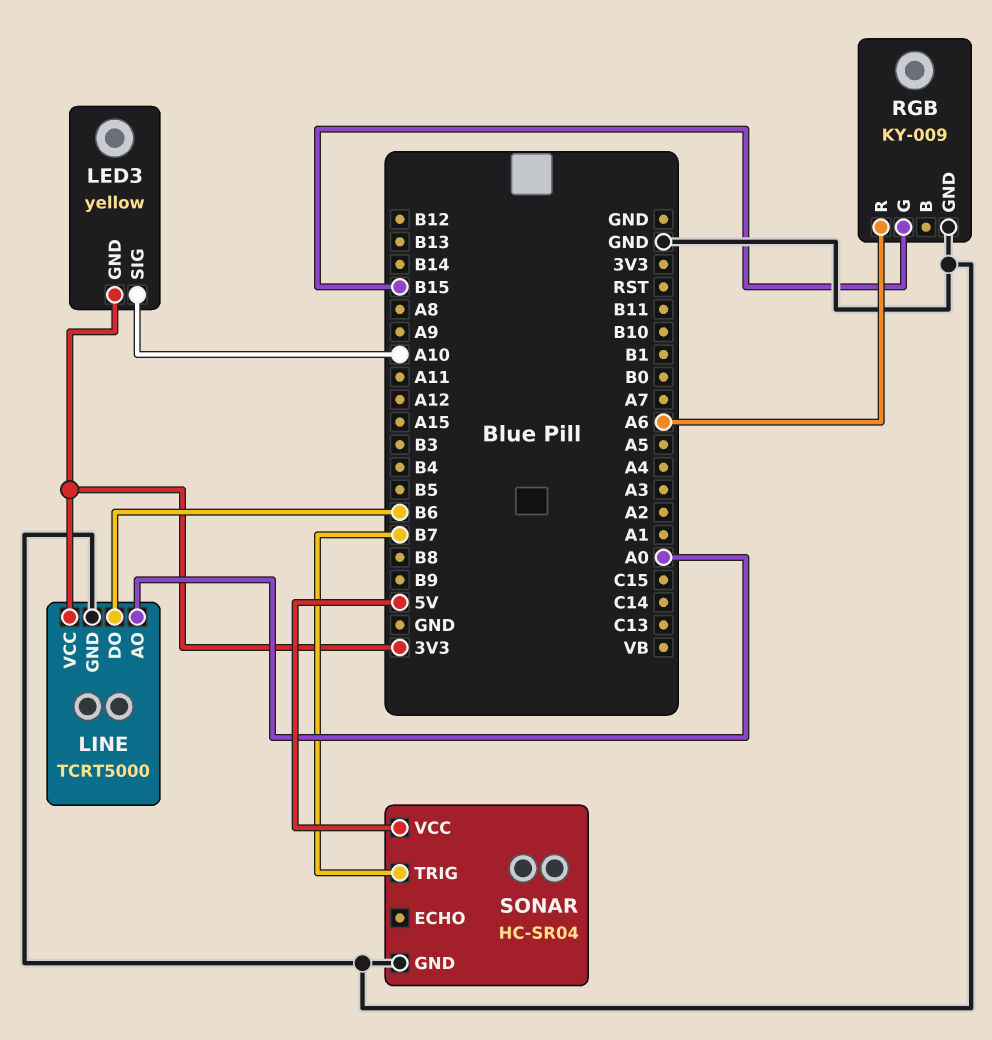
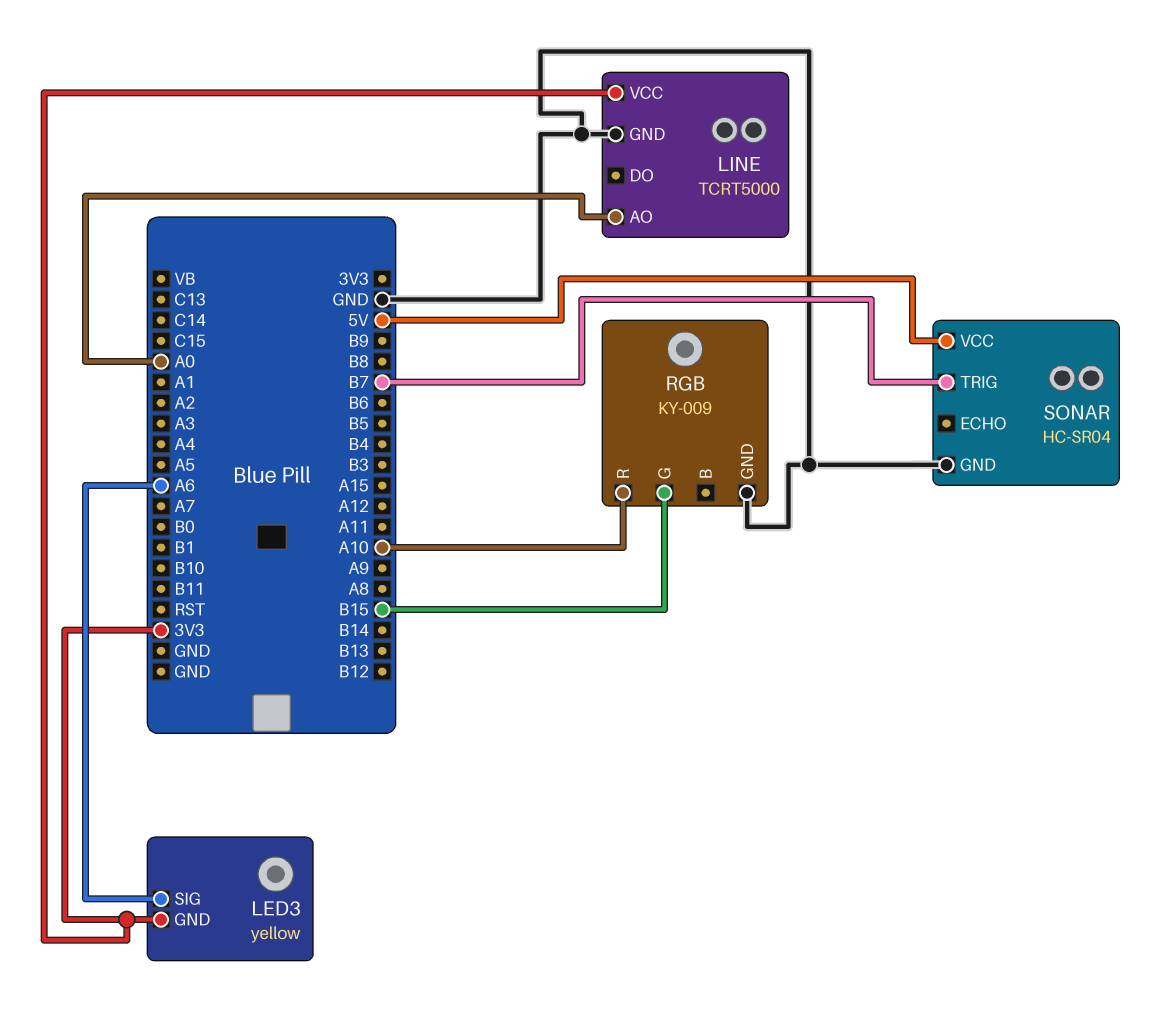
LED3 pin SIG: A10 -> A6
LINE pin DO: B6 -> none
RGB pin R: A6 -> A10

